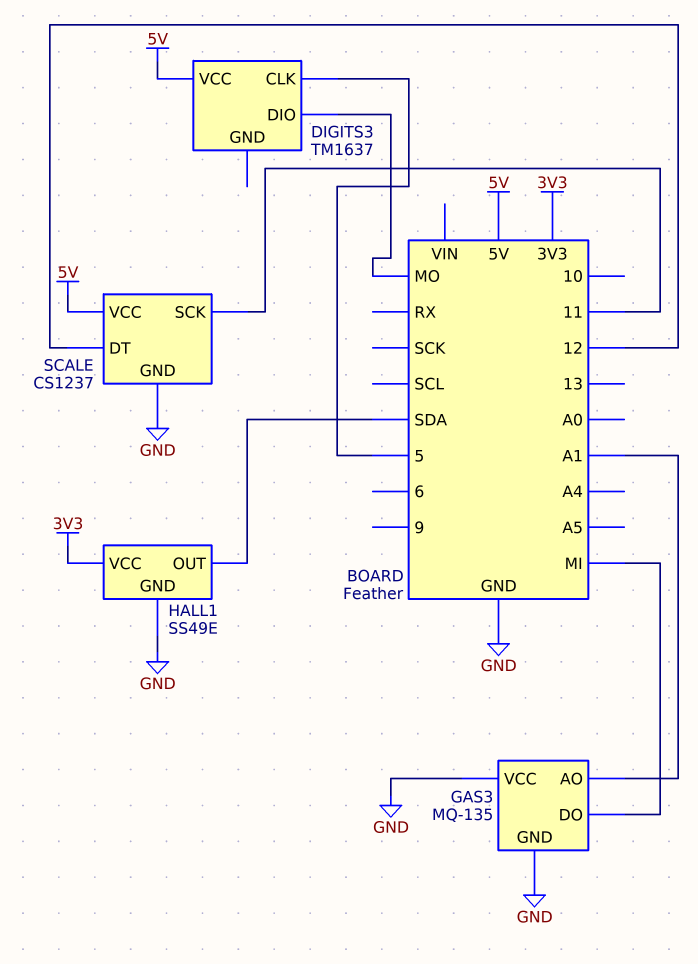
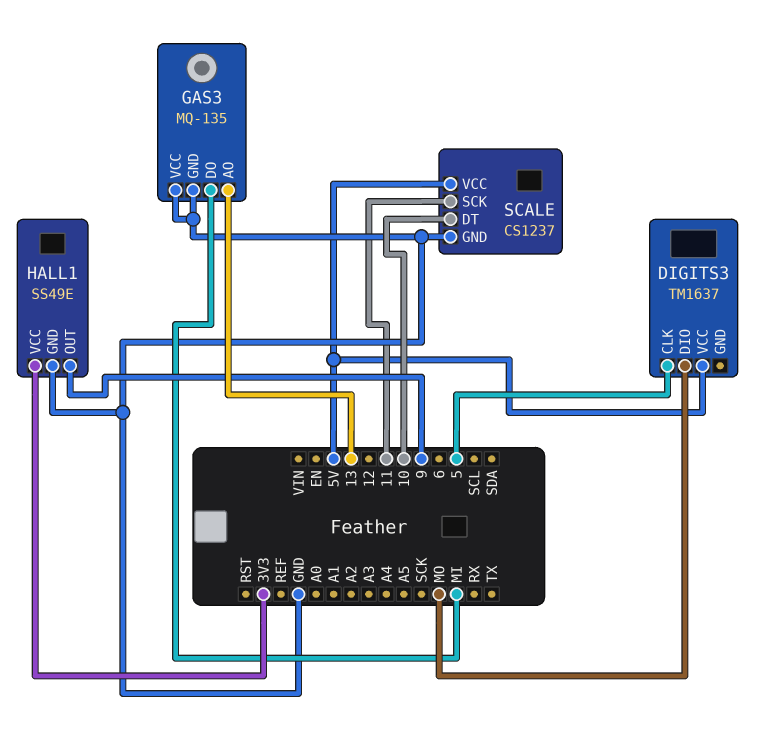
GAS3 pin AO: A1 -> 13
HALL1 pin OUT: SDA -> 9
SCALE pin DT: 12 -> 10

